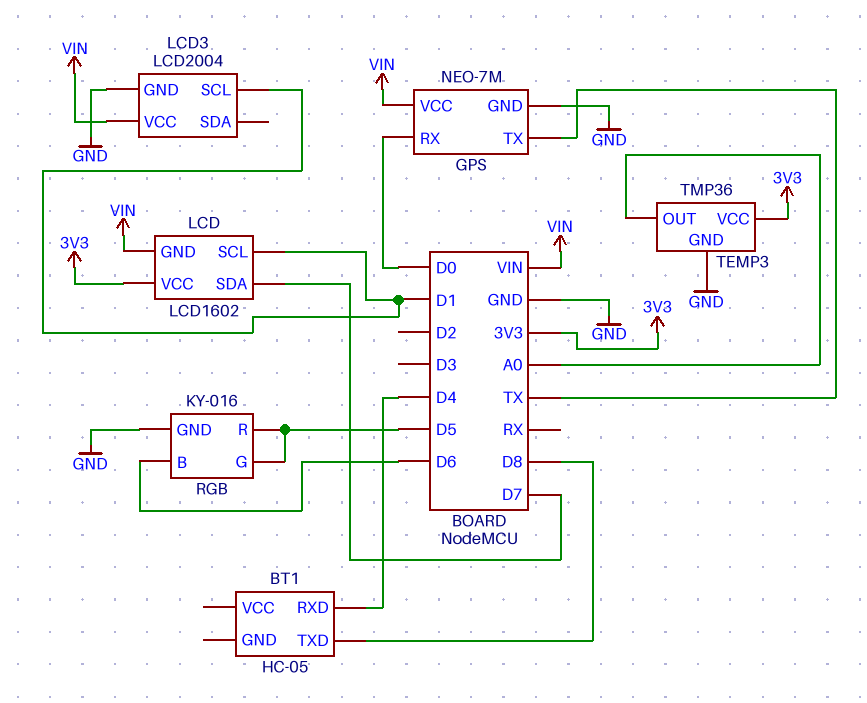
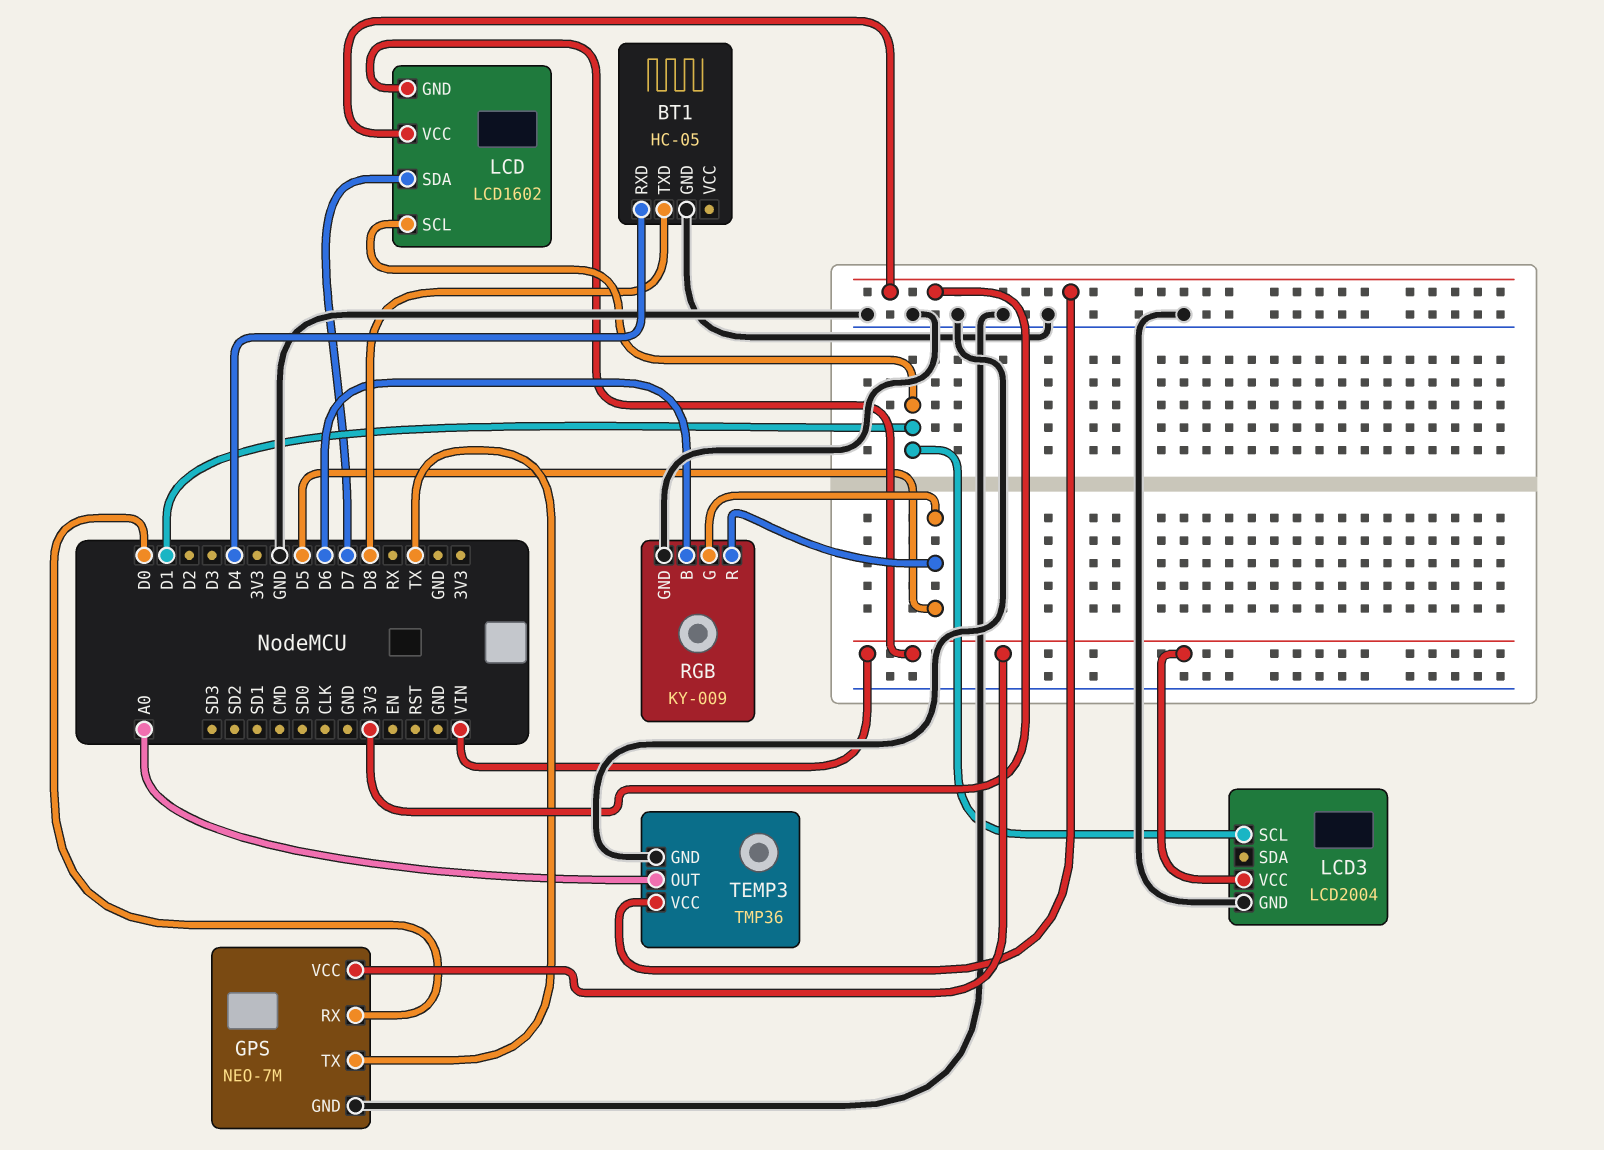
BT1 pin GND: none -> GND
RGB: KY-016 -> KY-009

